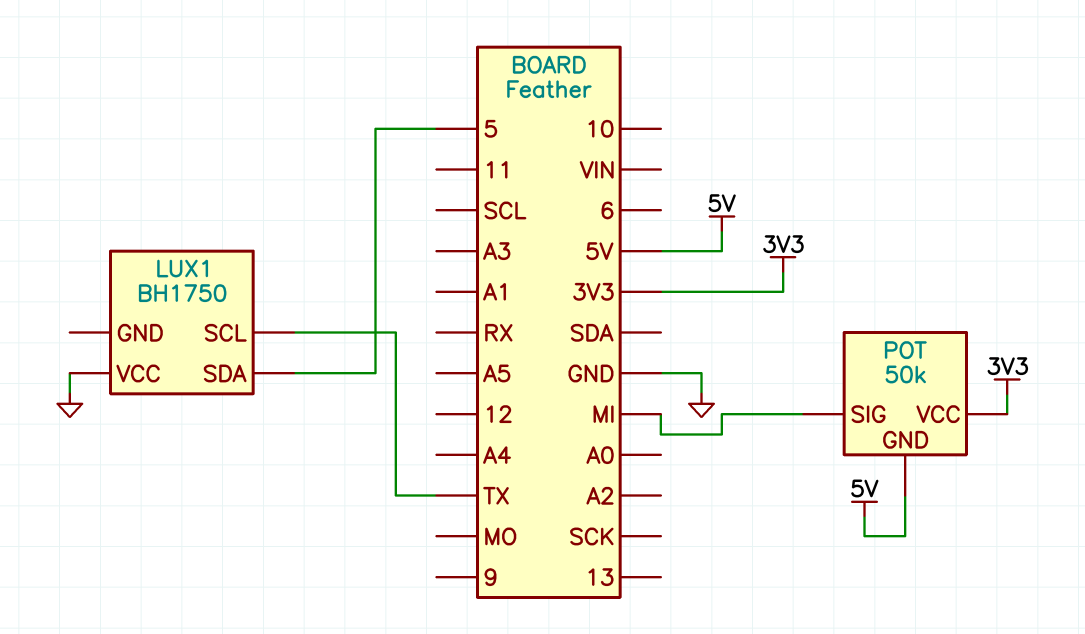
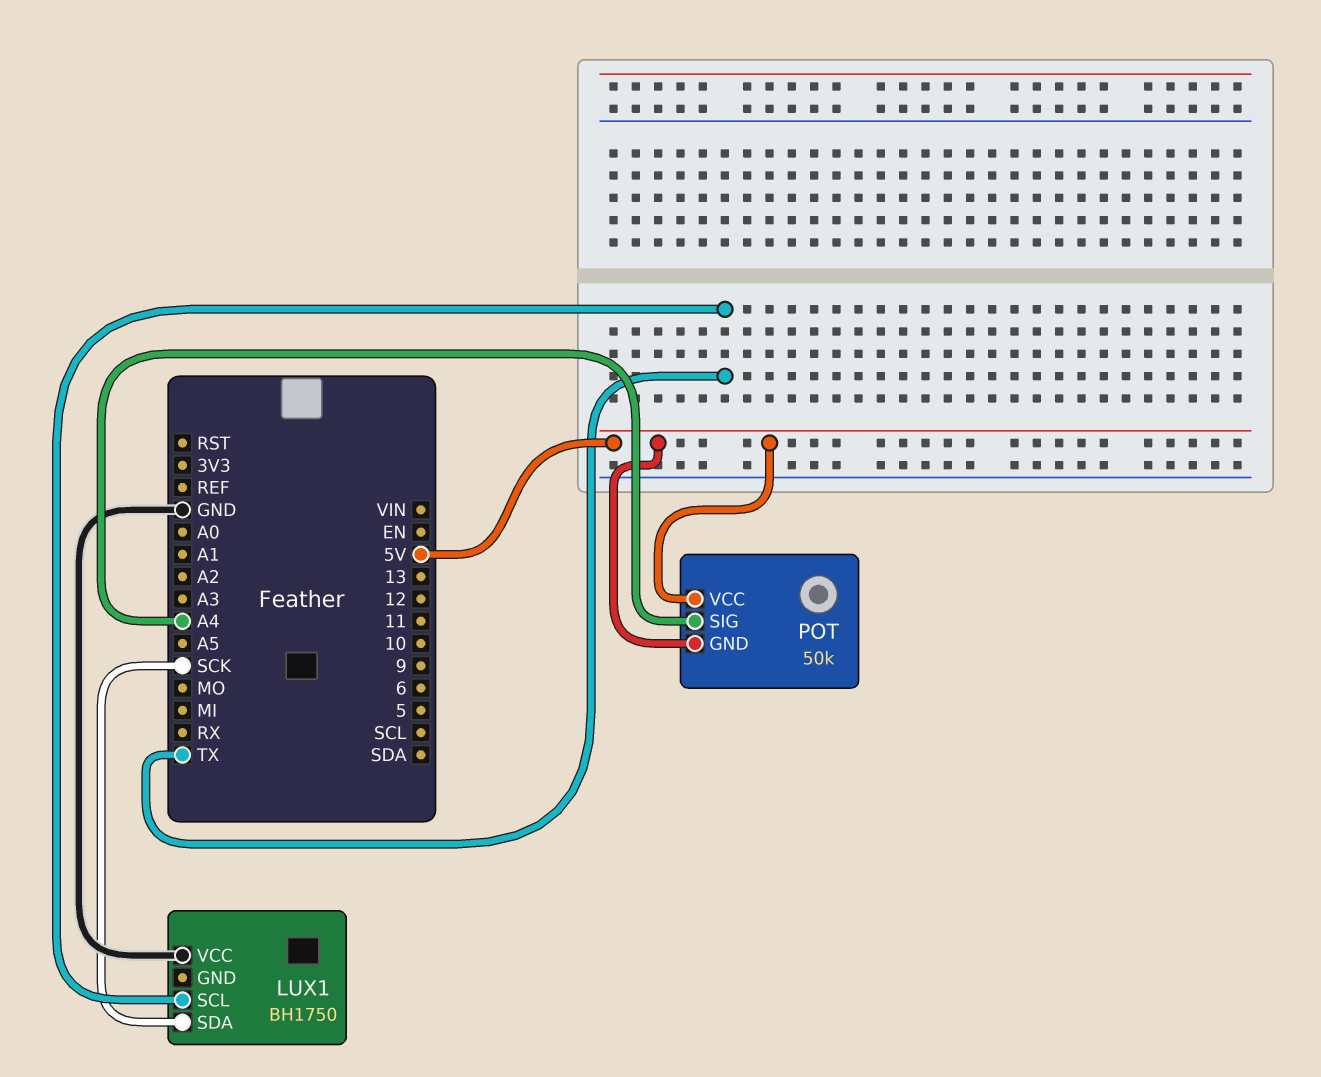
LUX1 pin SDA: 5 -> SCK
POT pin SIG: MI -> A4
POT pin VCC: 3V3 -> 5V

